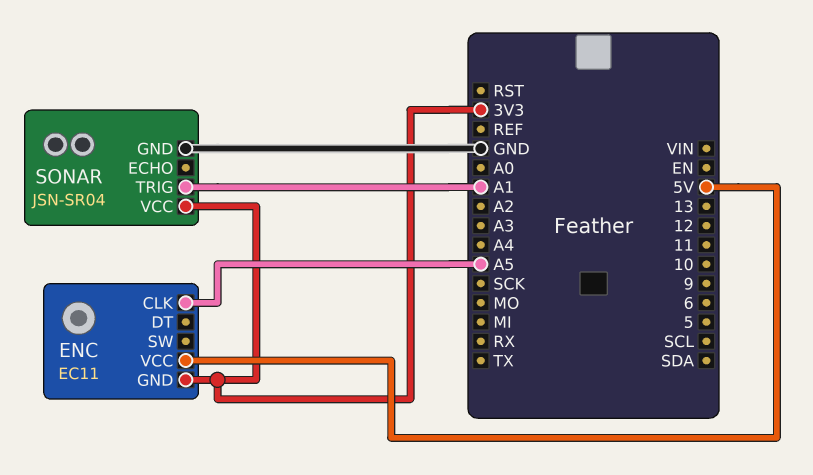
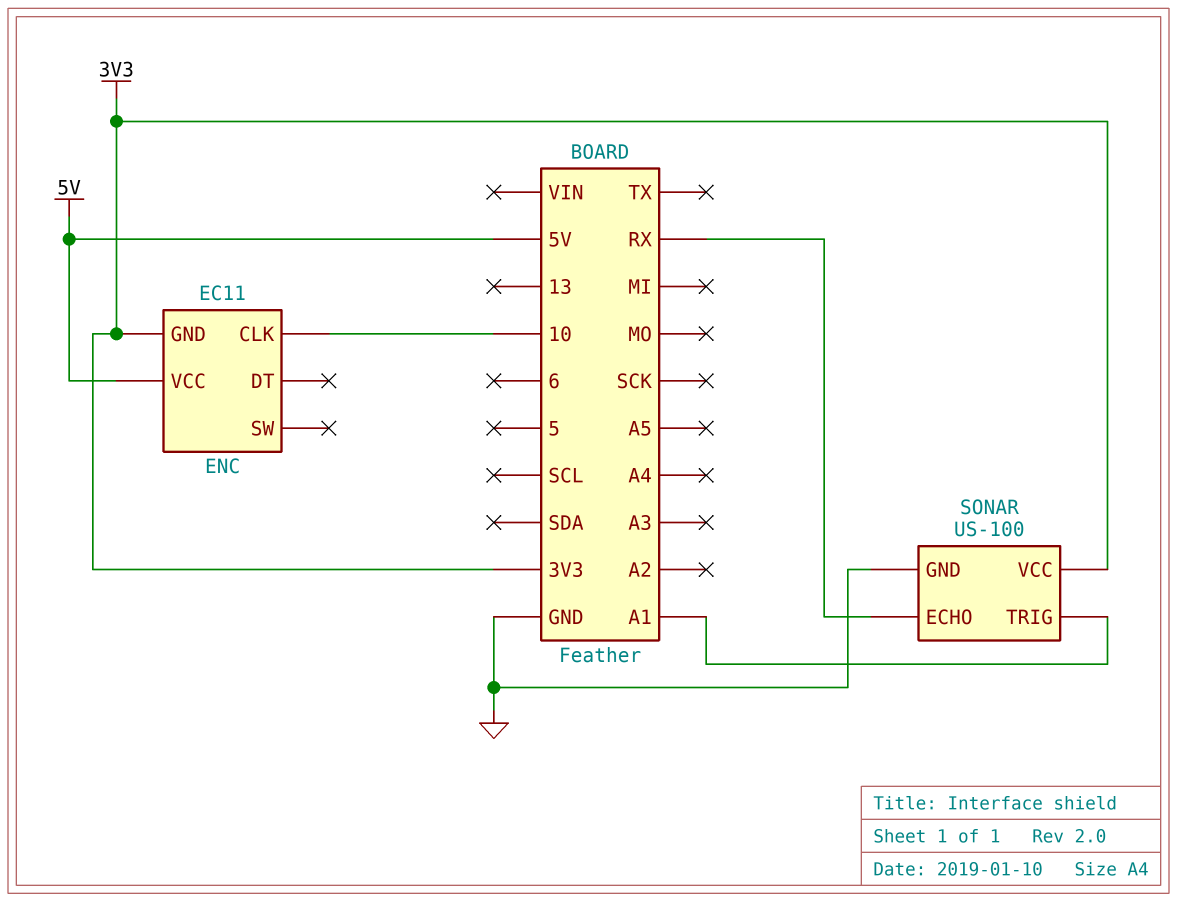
ENC pin CLK: A5 -> 10
SONAR: JSN-SR04 -> US-100
SONAR pin ECHO: none -> RX

